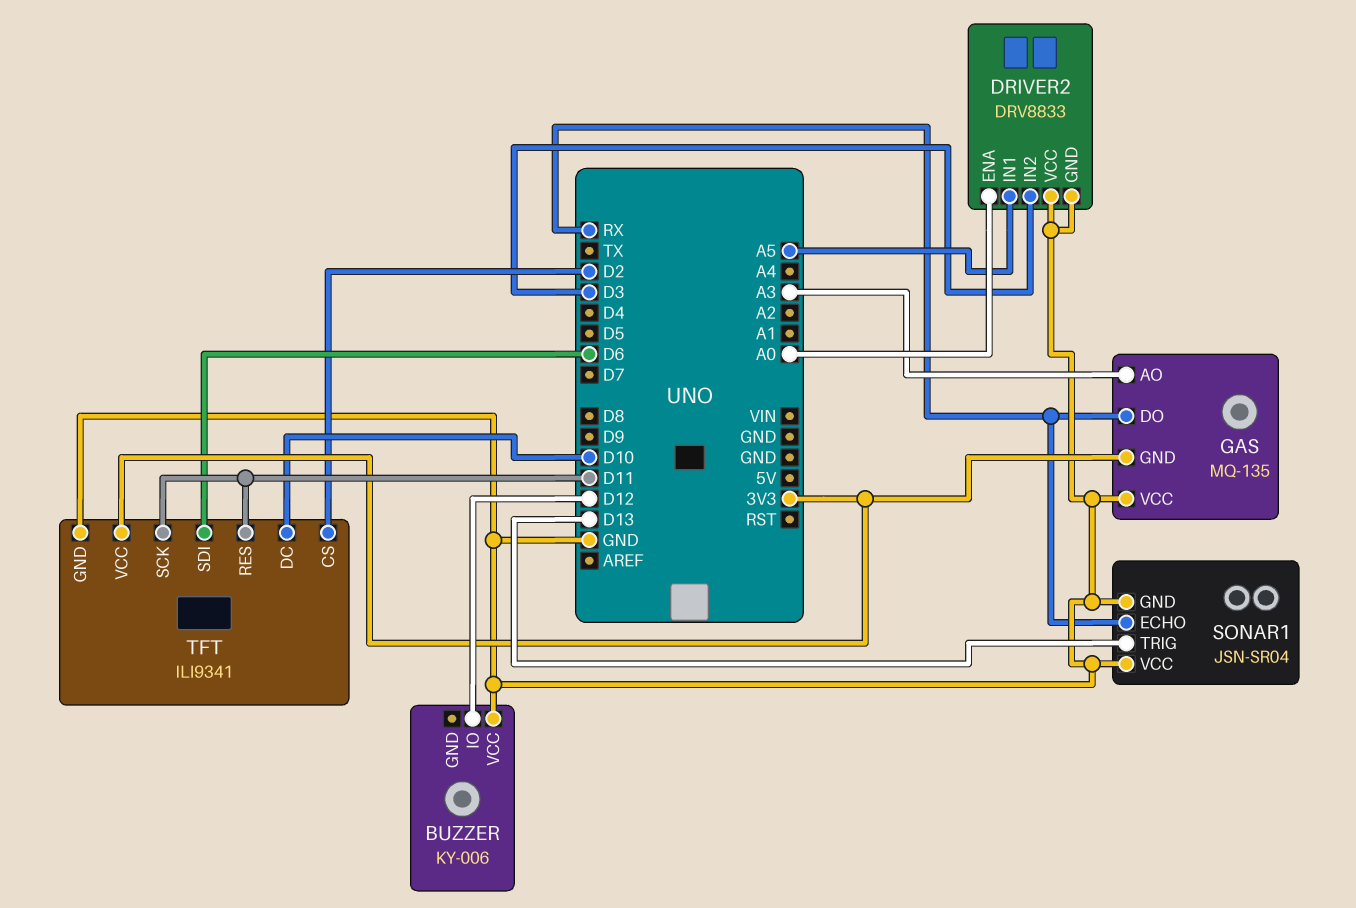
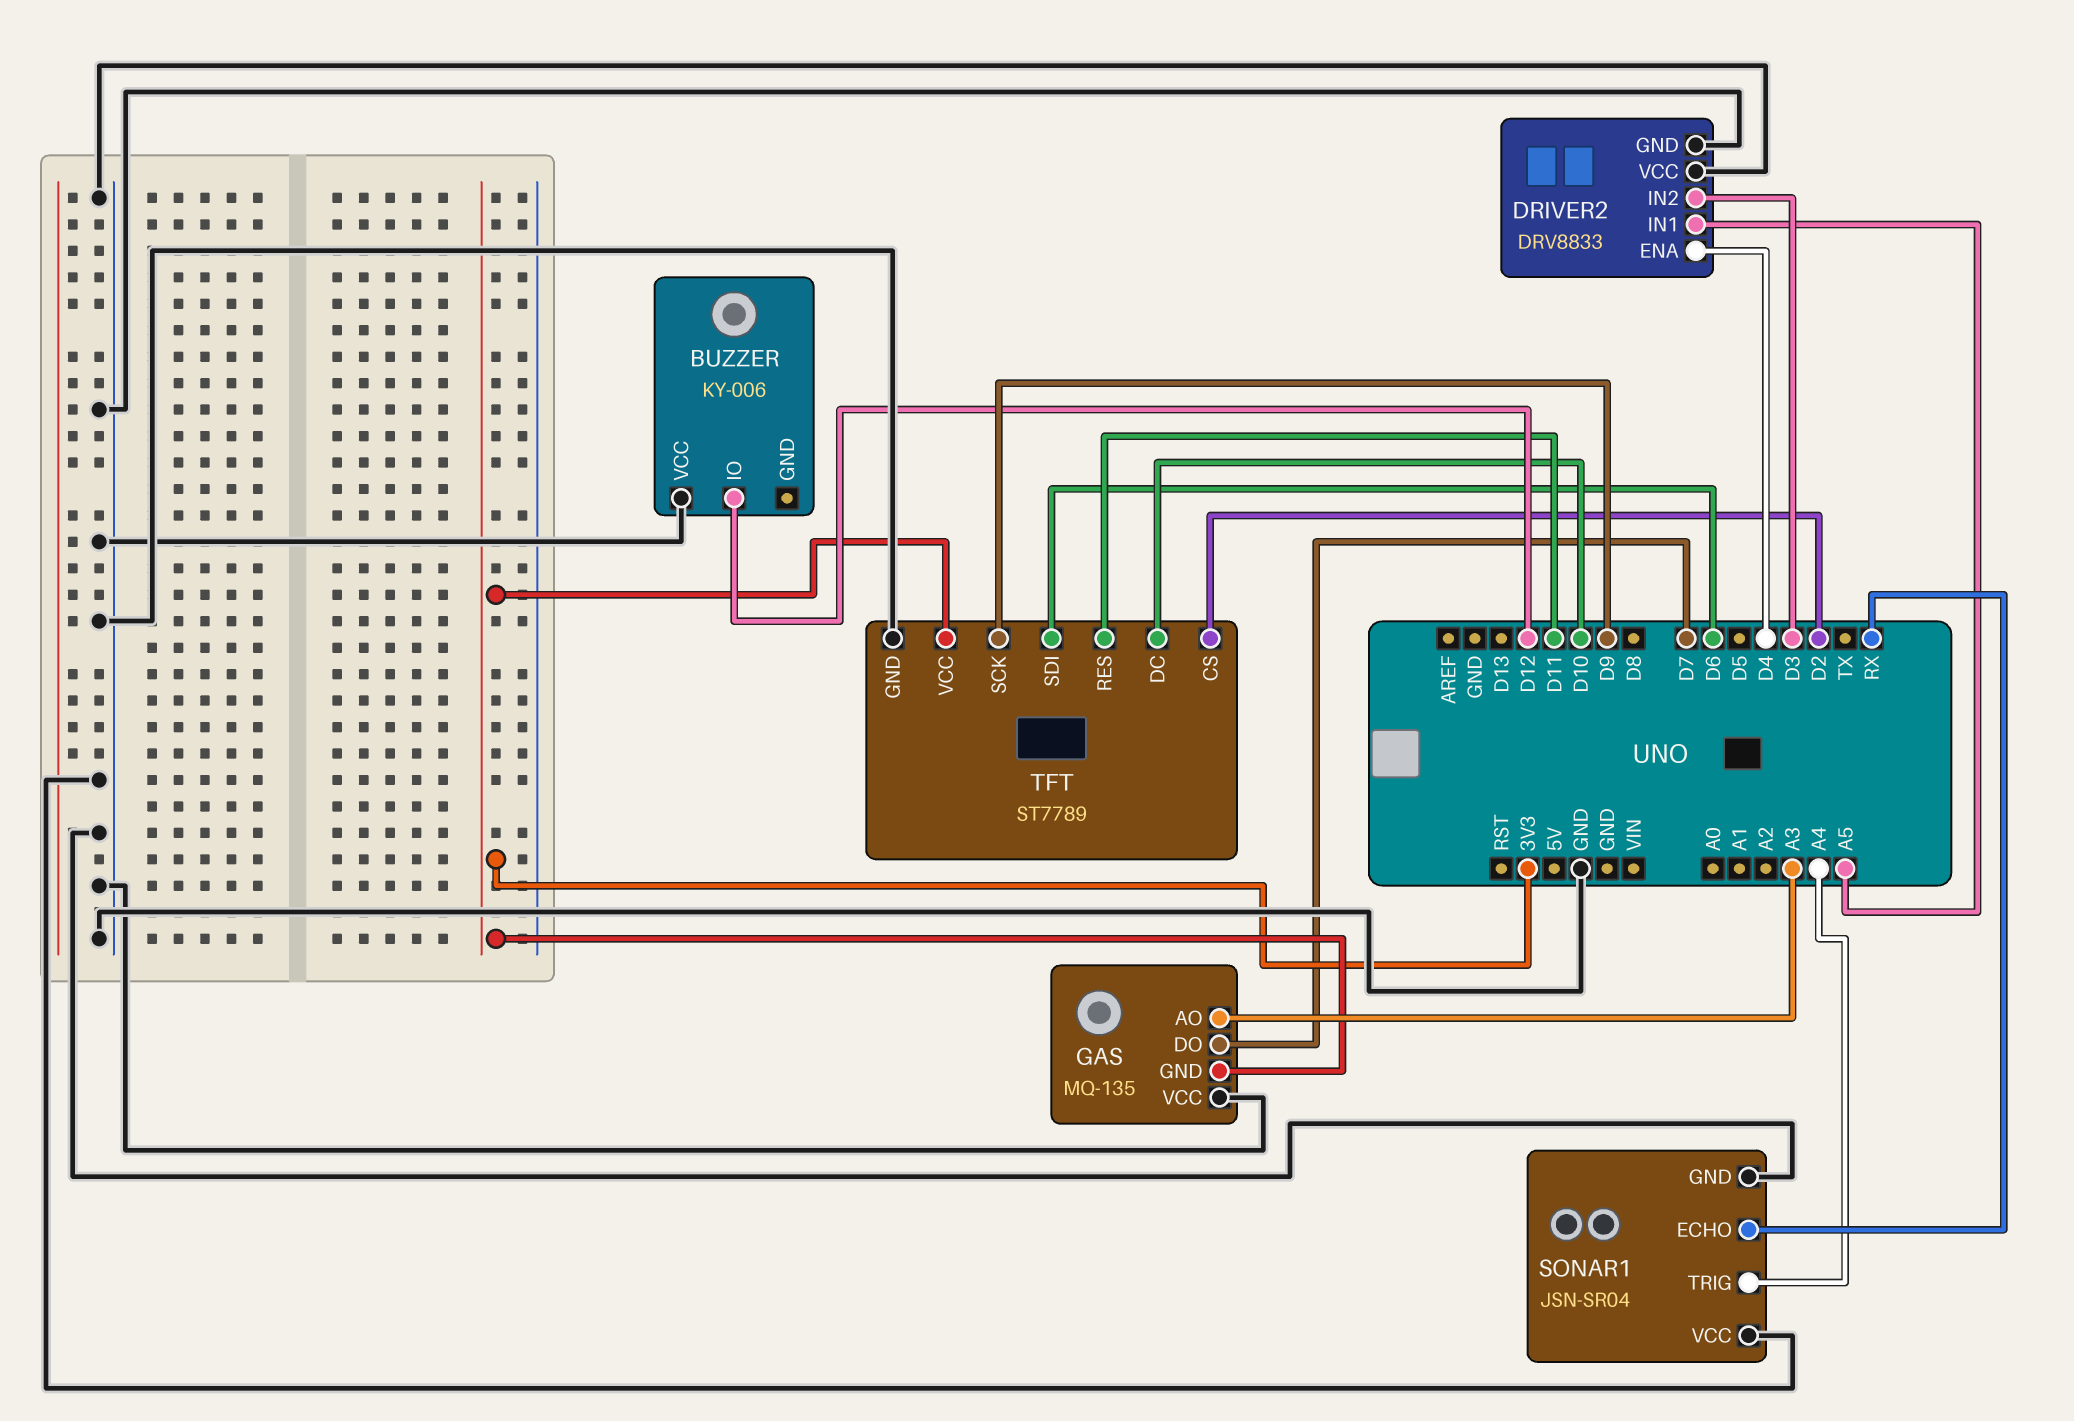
DRIVER2 pin ENA: A0 -> D4
GAS pin DO: RX -> D7
SONAR1 pin TRIG: D13 -> A4
TFT: ILI9341 -> ST7789
TFT pin SCK: D11 -> D9

